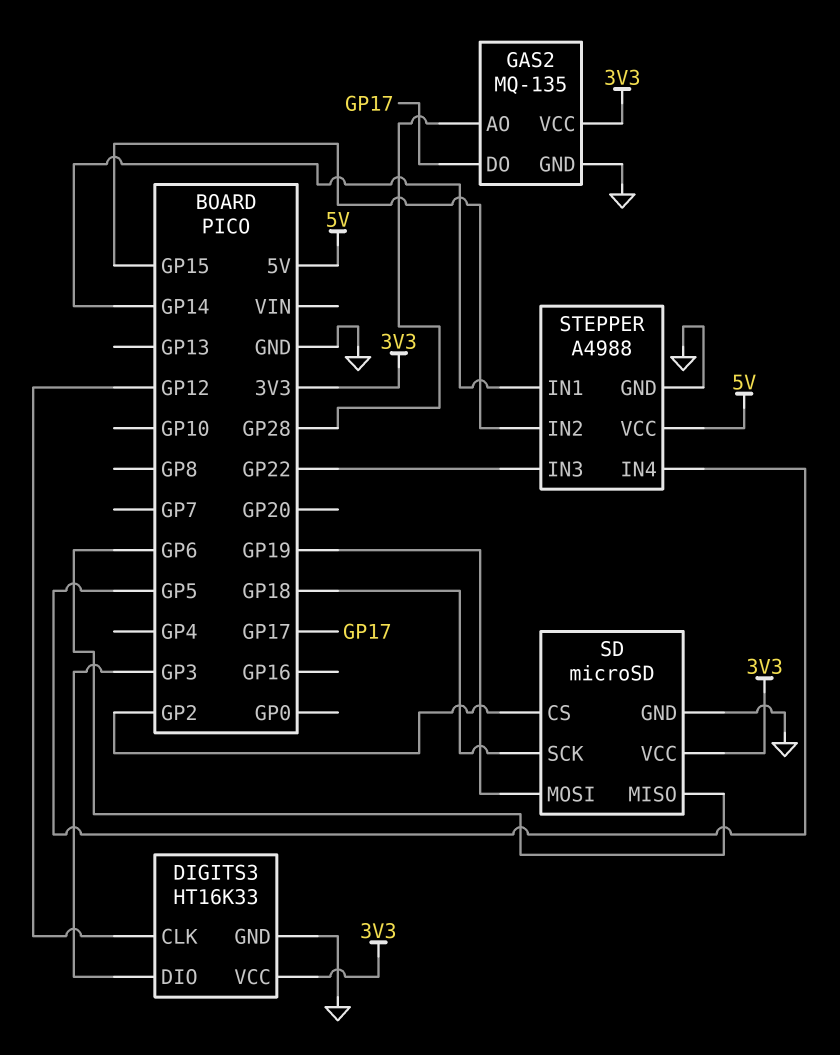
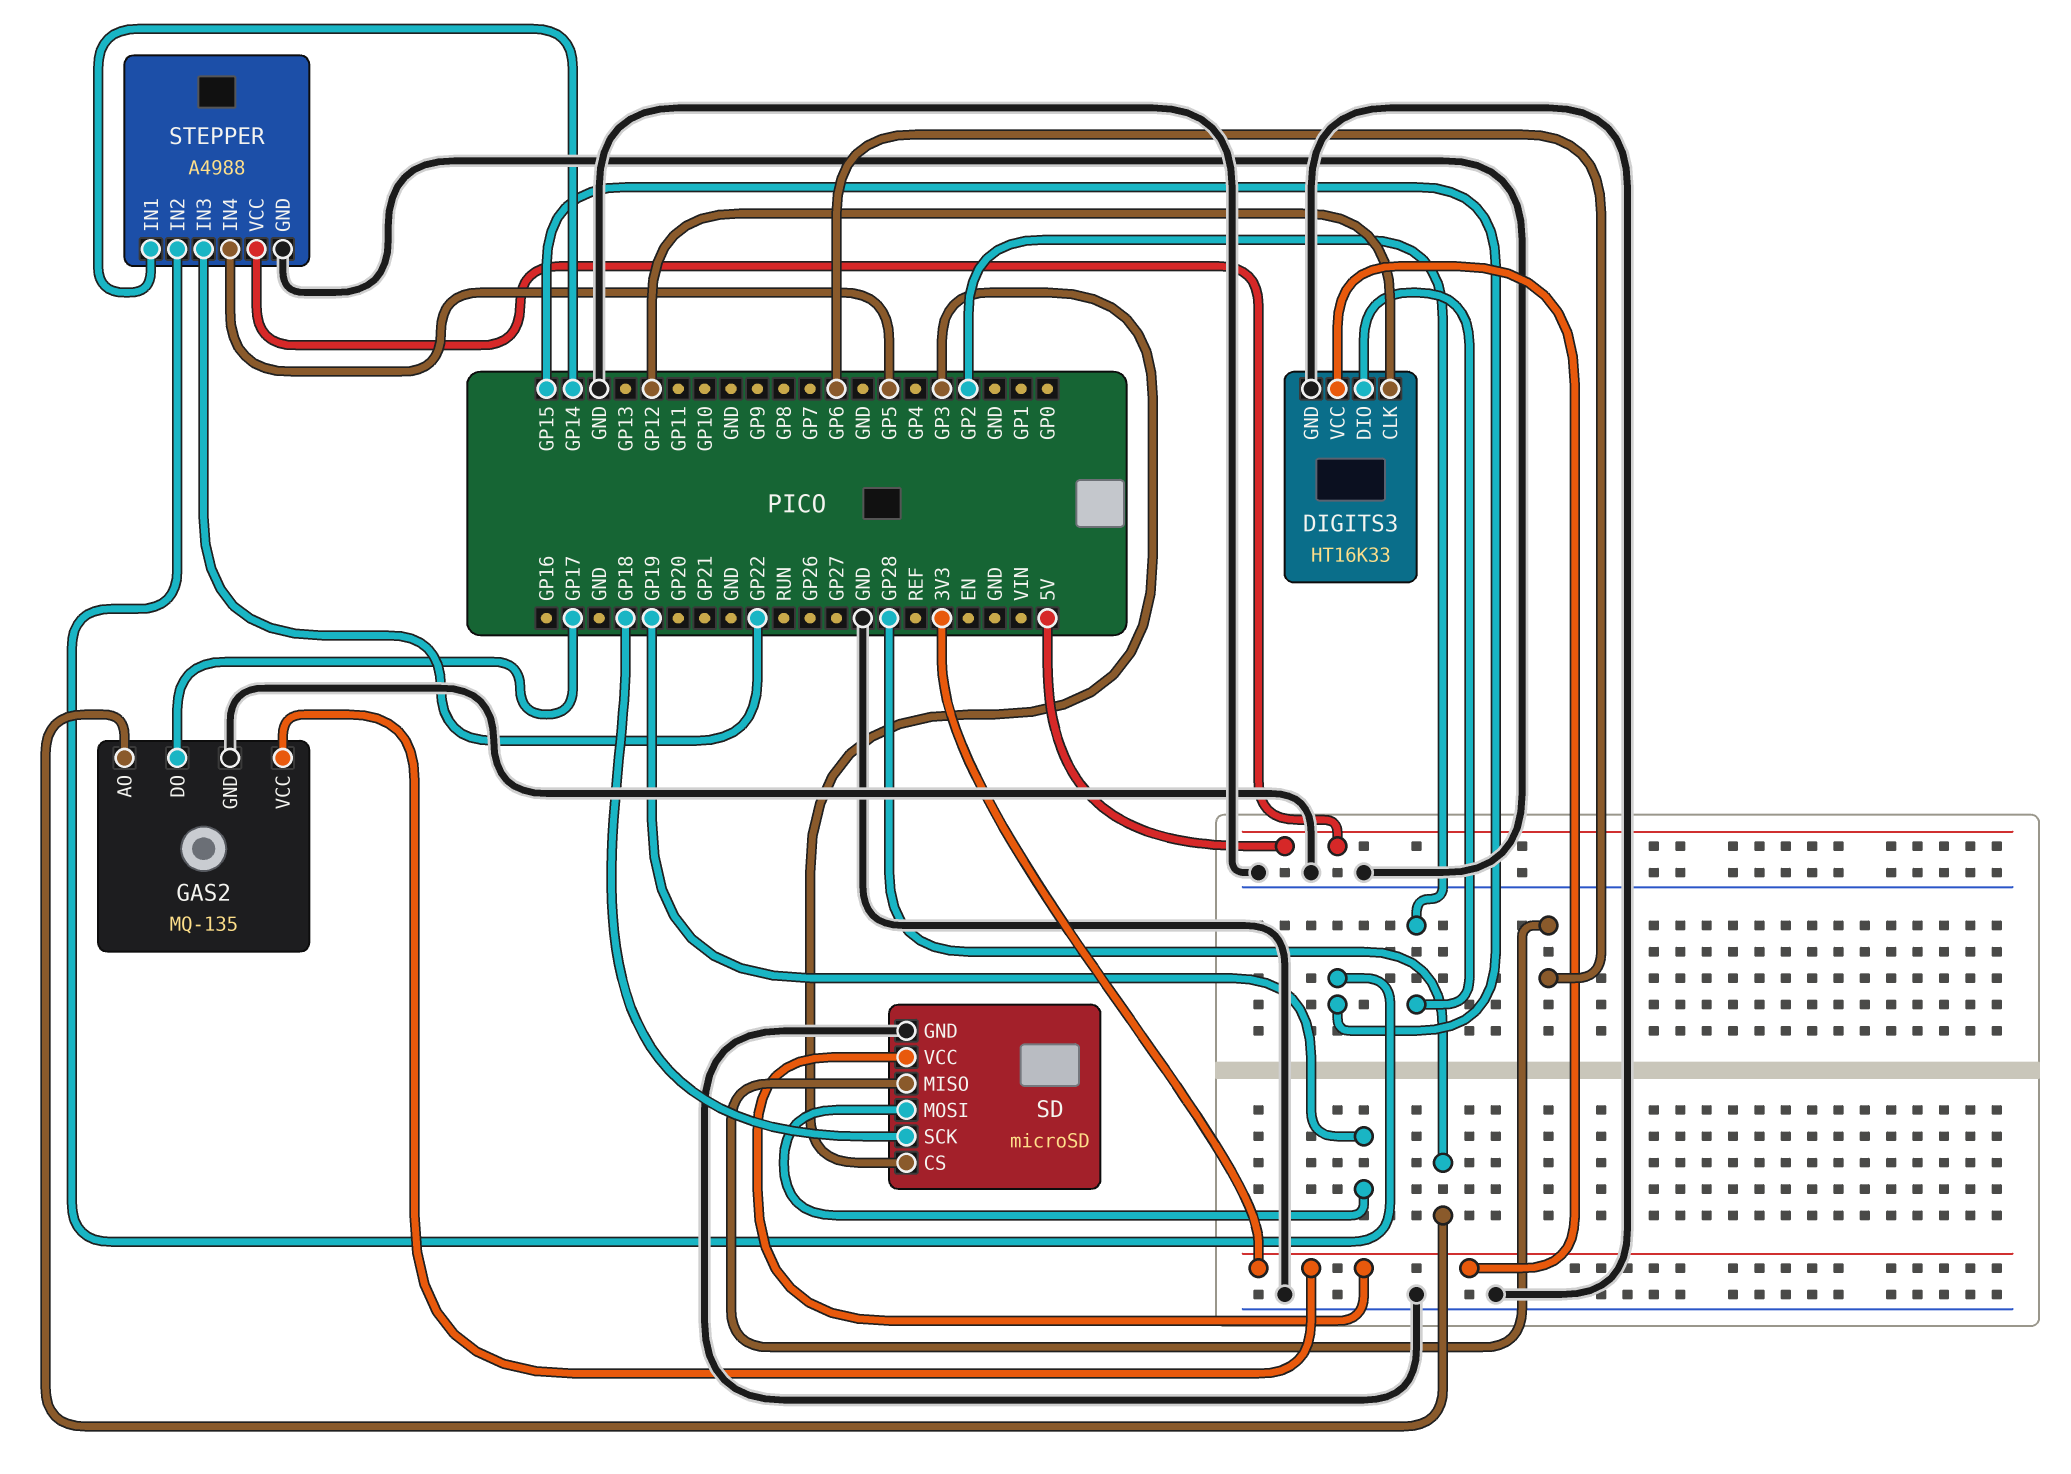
DIGITS3 pin DIO: GP3 -> GP2
SD pin CS: GP2 -> GP3

